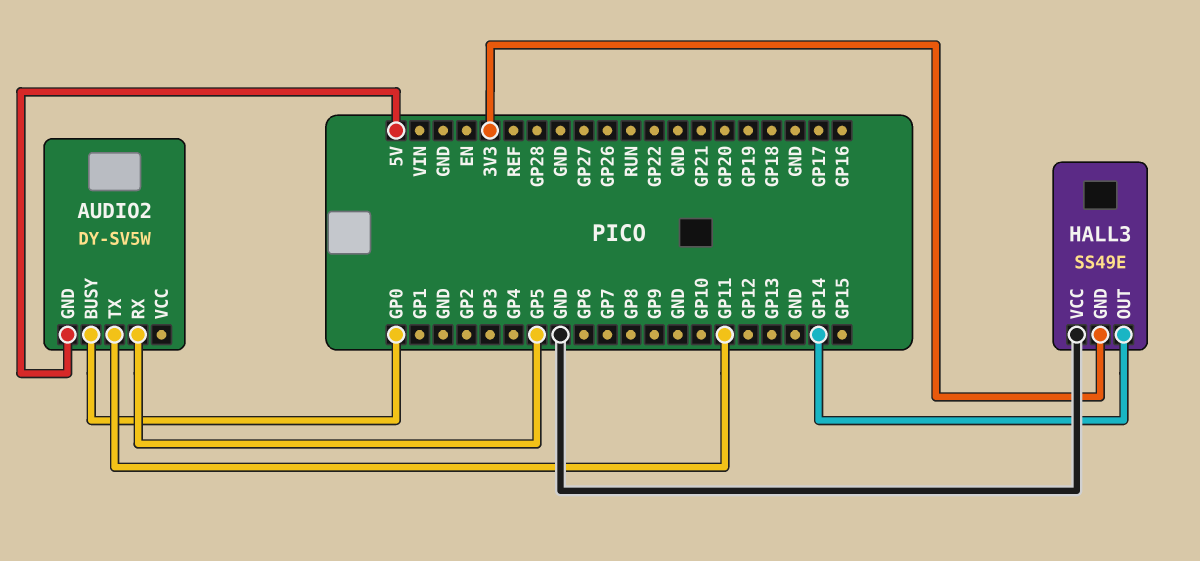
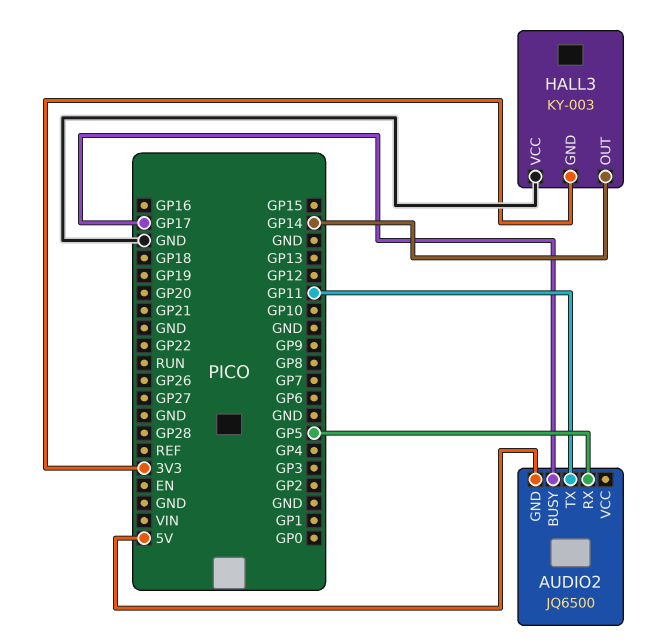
AUDIO2: DY-SV5W -> JQ6500
AUDIO2 pin BUSY: GP0 -> GP17
HALL3: SS49E -> KY-003

